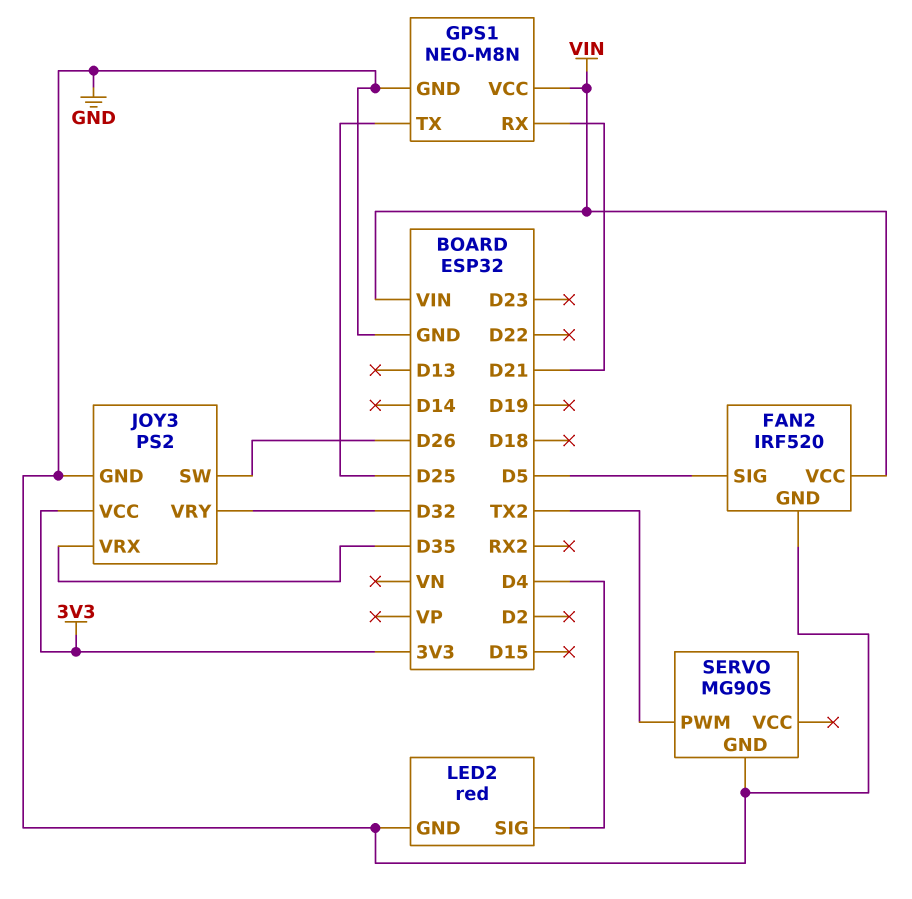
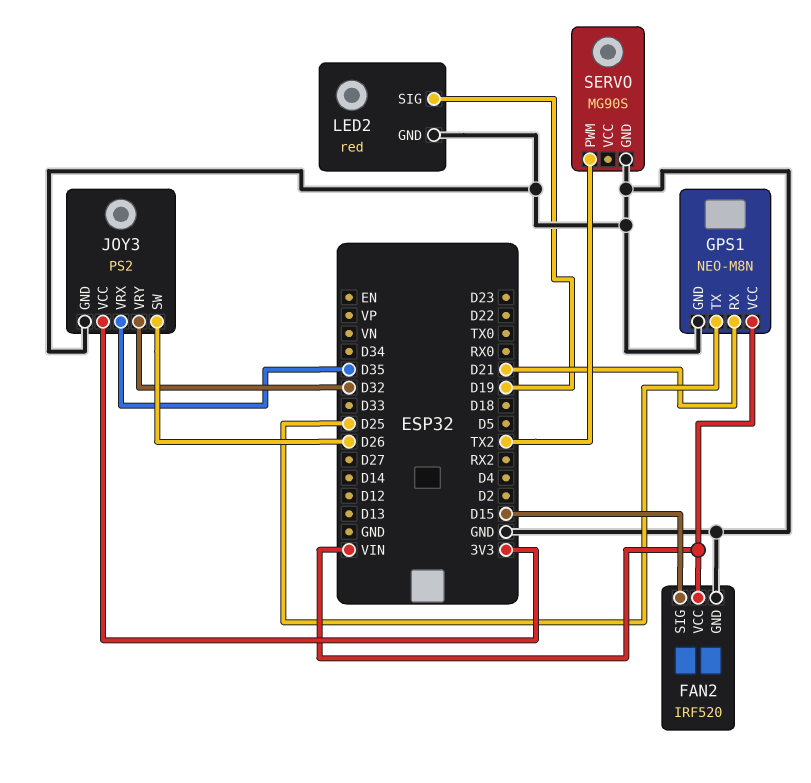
FAN2 pin SIG: D5 -> D15
LED2 pin SIG: D4 -> D19

